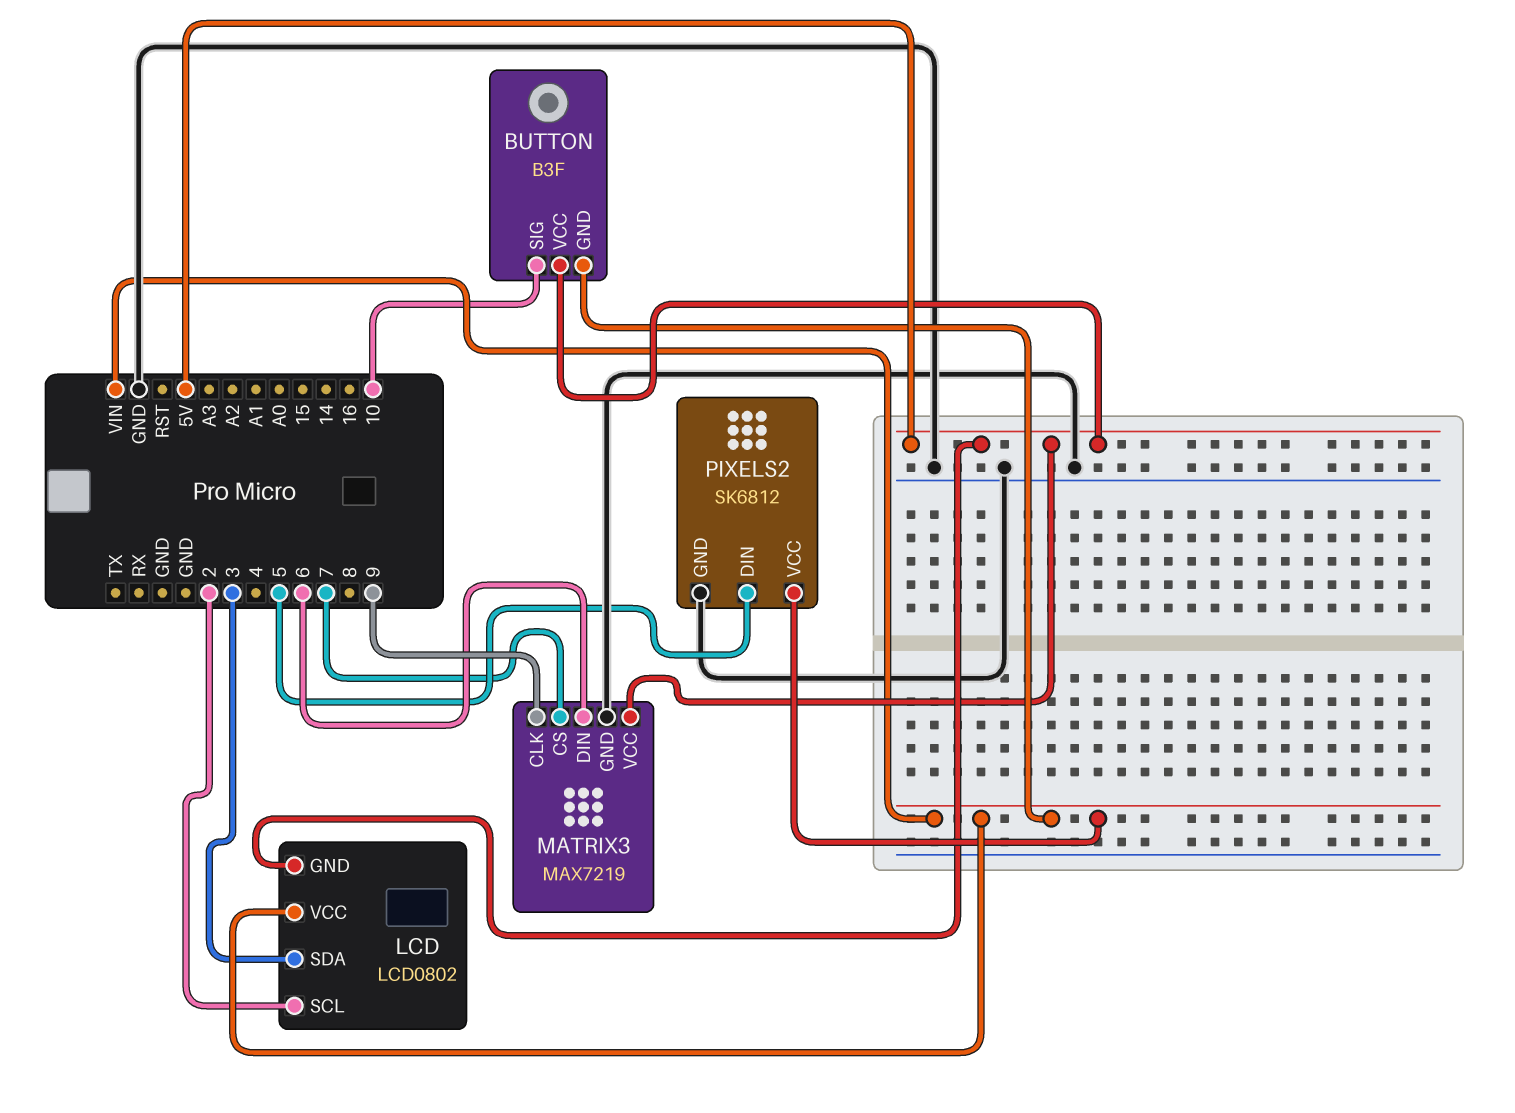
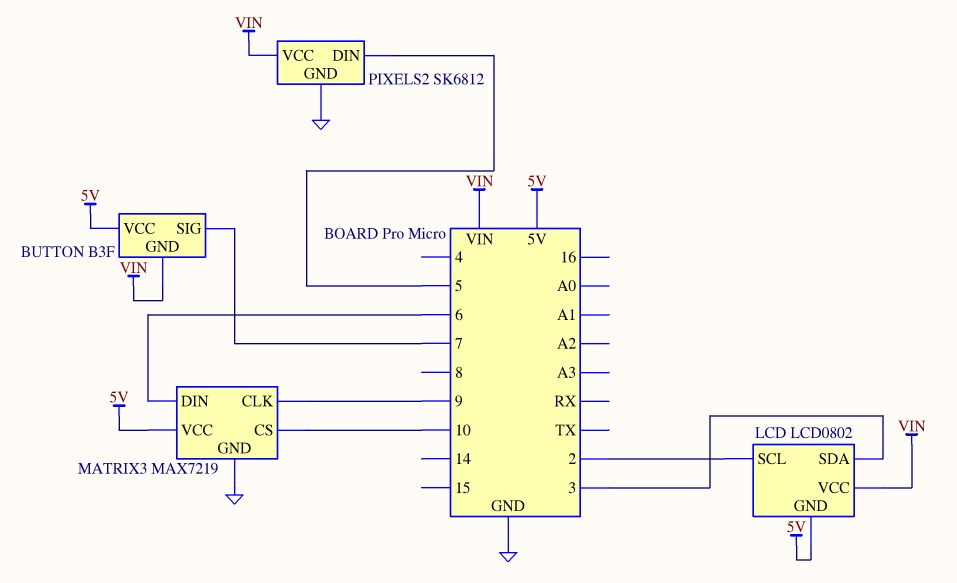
BUTTON pin SIG: 10 -> 7
MATRIX3 pin CS: 7 -> 10

